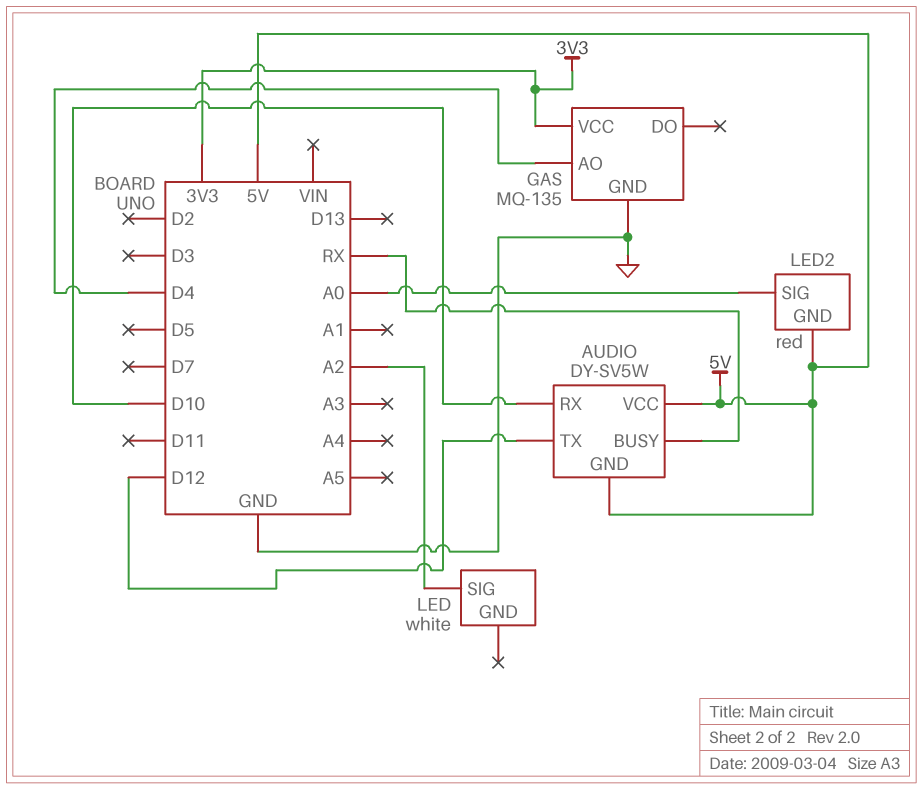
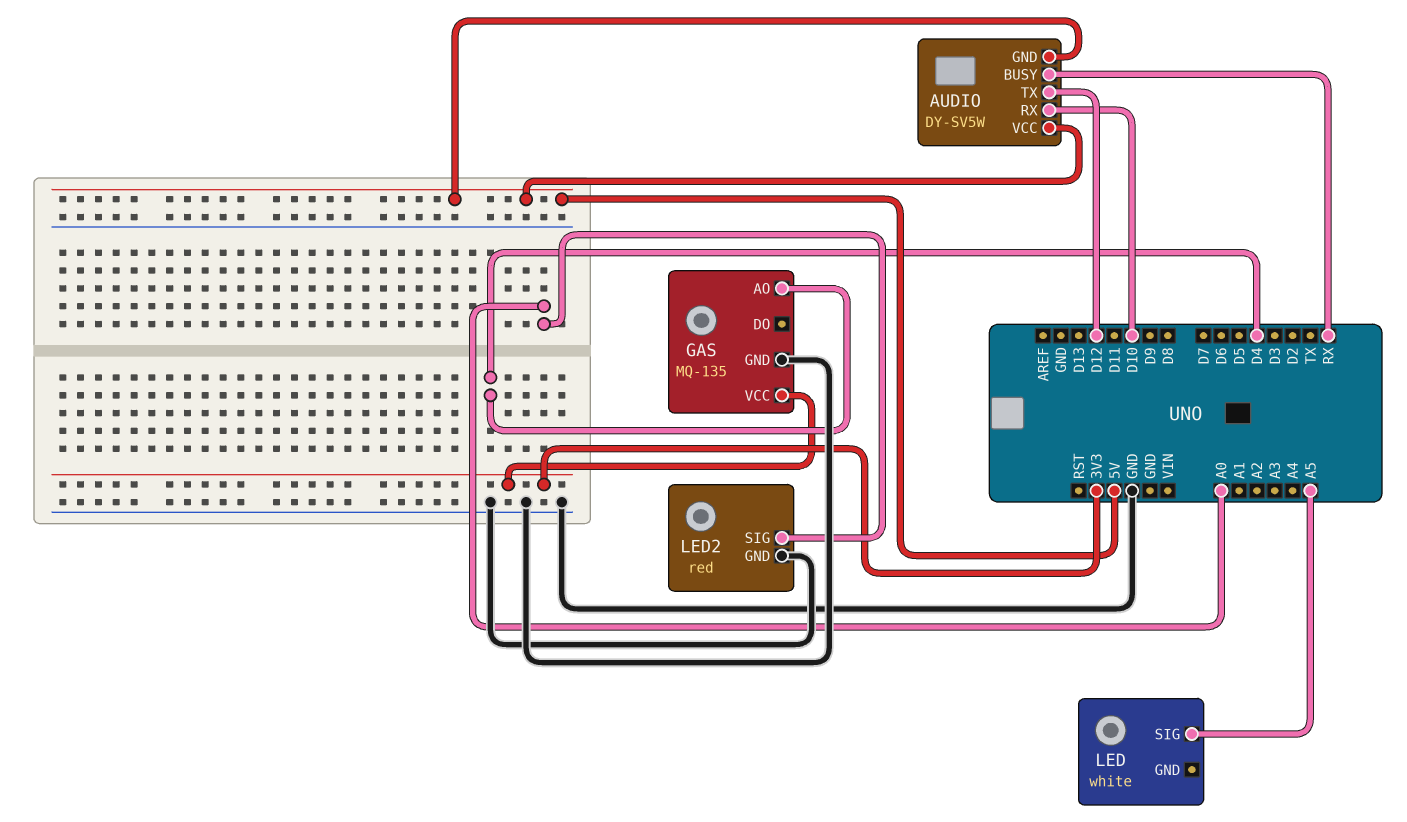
LED pin SIG: A2 -> A5
LED2 pin GND: 5V -> GND

